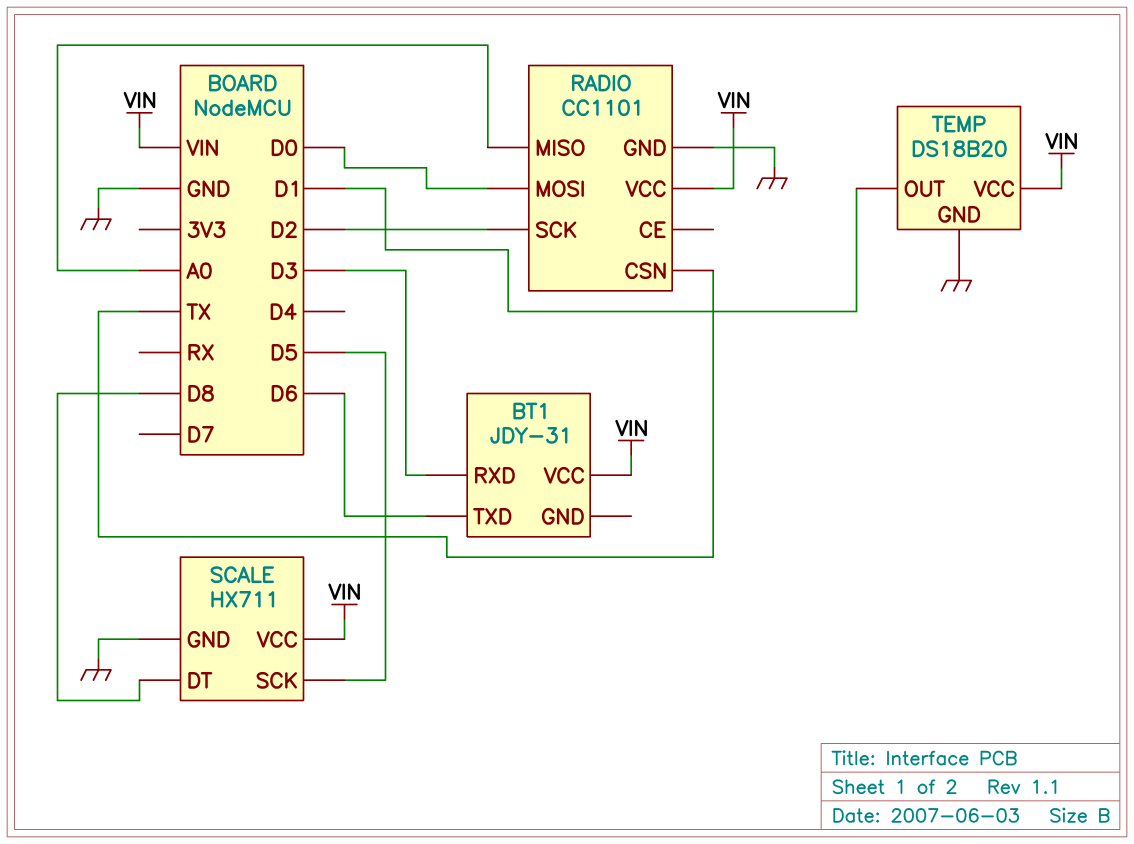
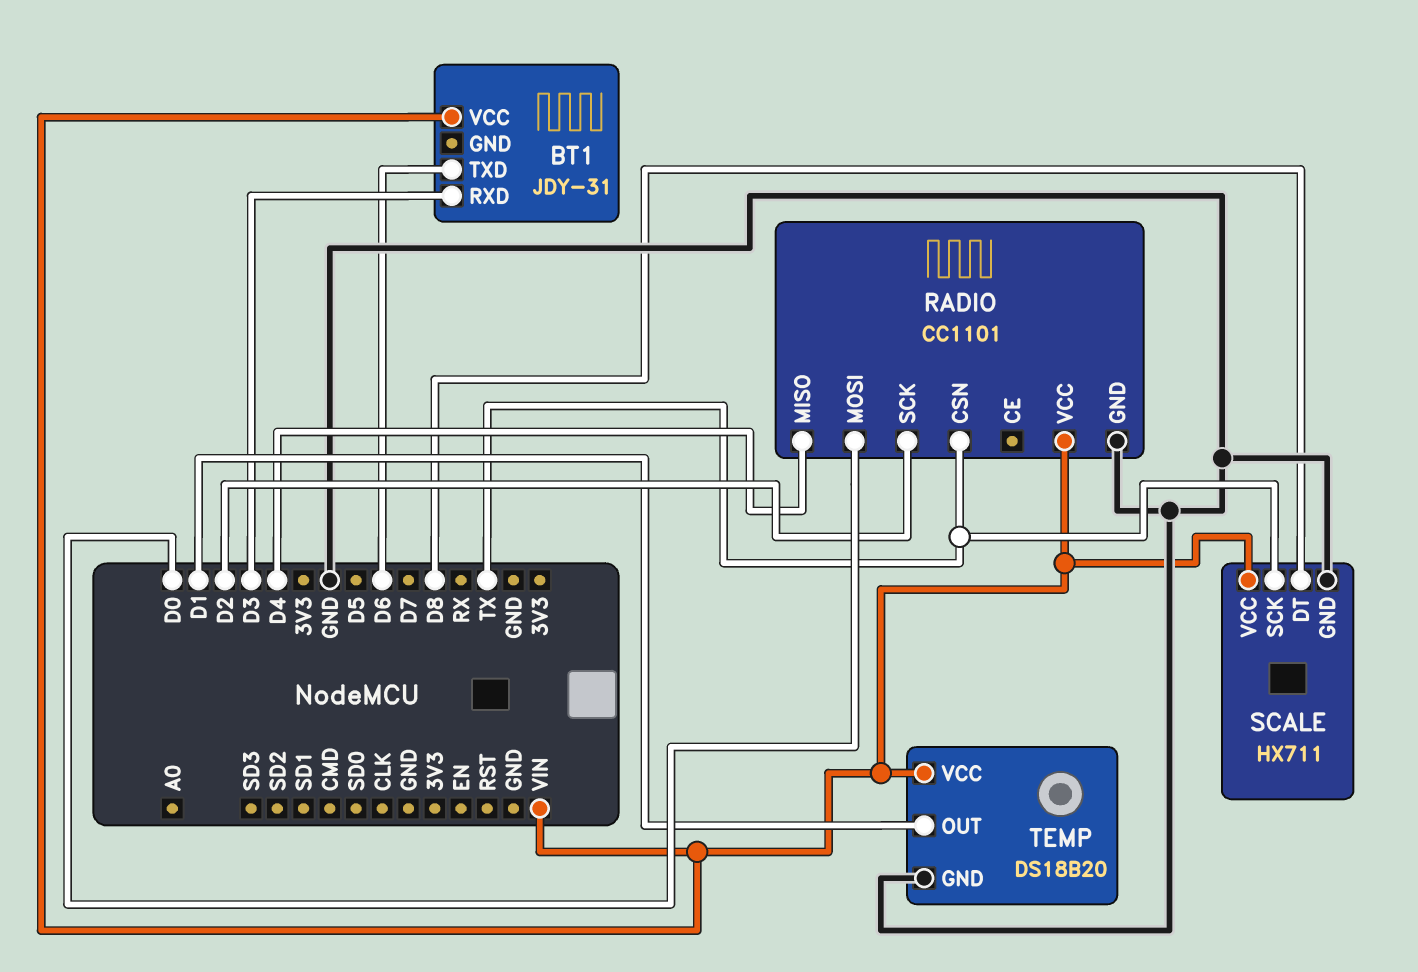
RADIO pin MISO: A0 -> D4
SCALE pin SCK: D5 -> TX

